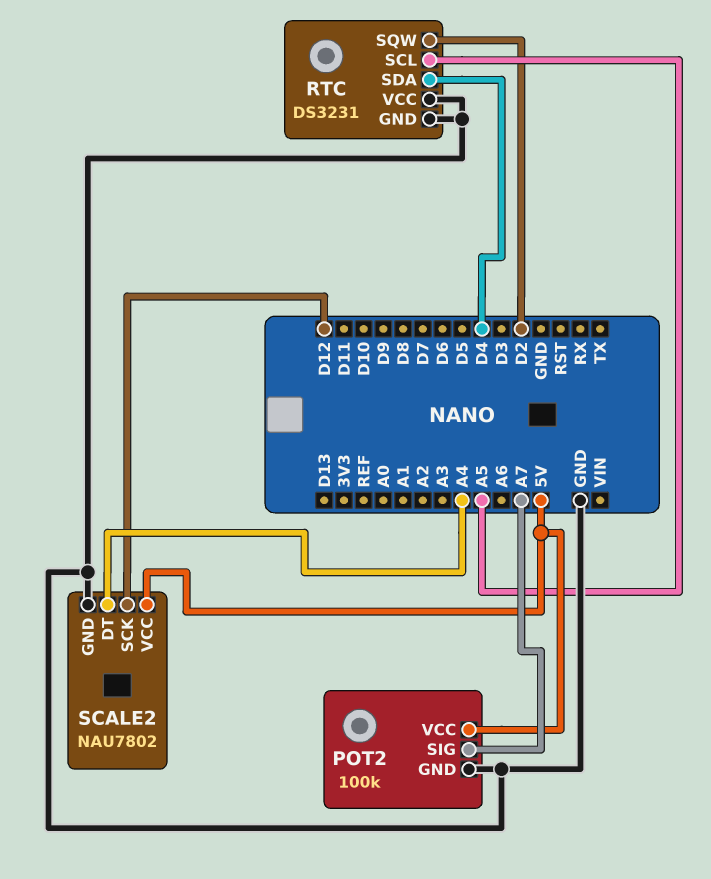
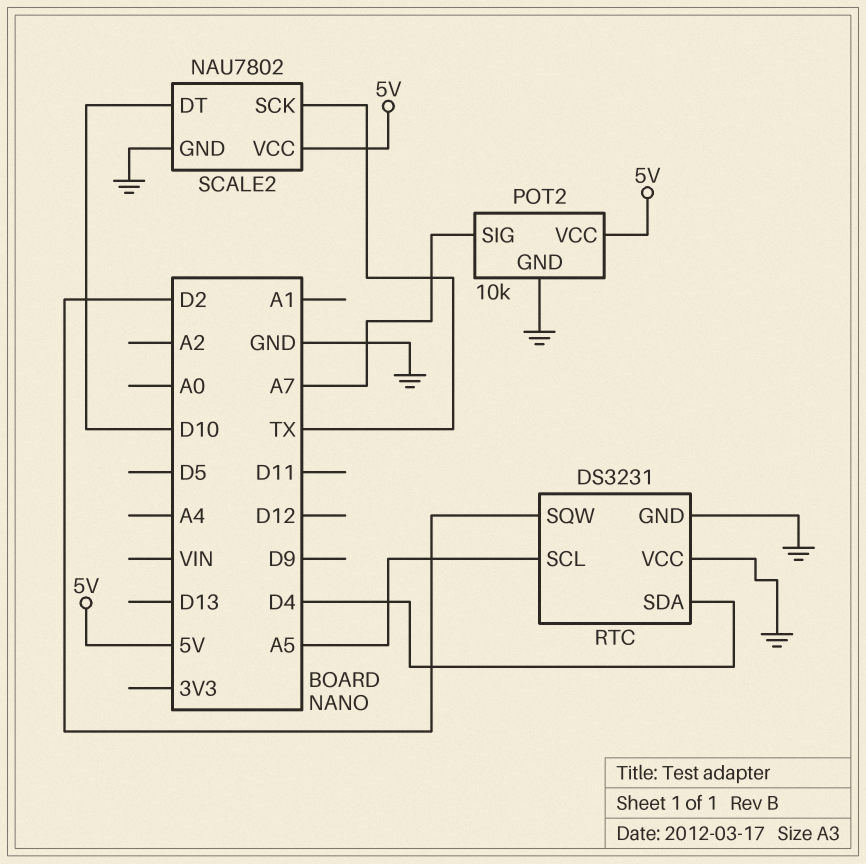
POT2: 100k -> 10k
SCALE2 pin DT: A4 -> D10
SCALE2 pin SCK: D12 -> TX

